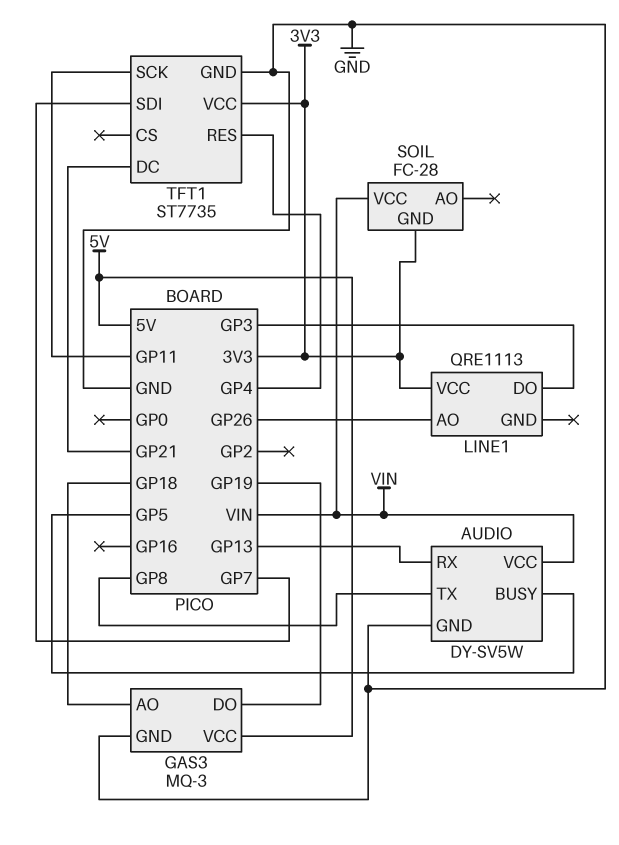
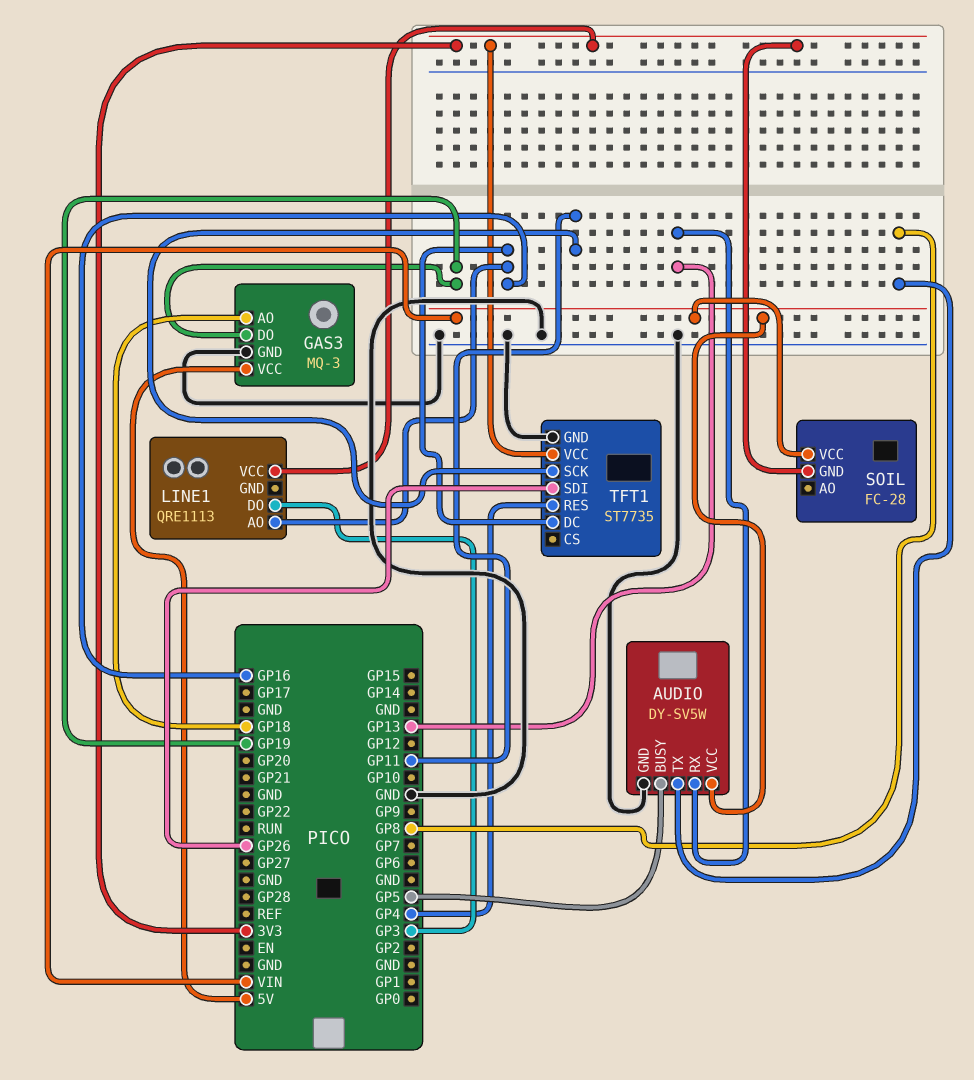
LINE1 pin AO: GP26 -> GP16
TFT1 pin DC: GP21 -> GP16
TFT1 pin SDI: GP7 -> GP26

